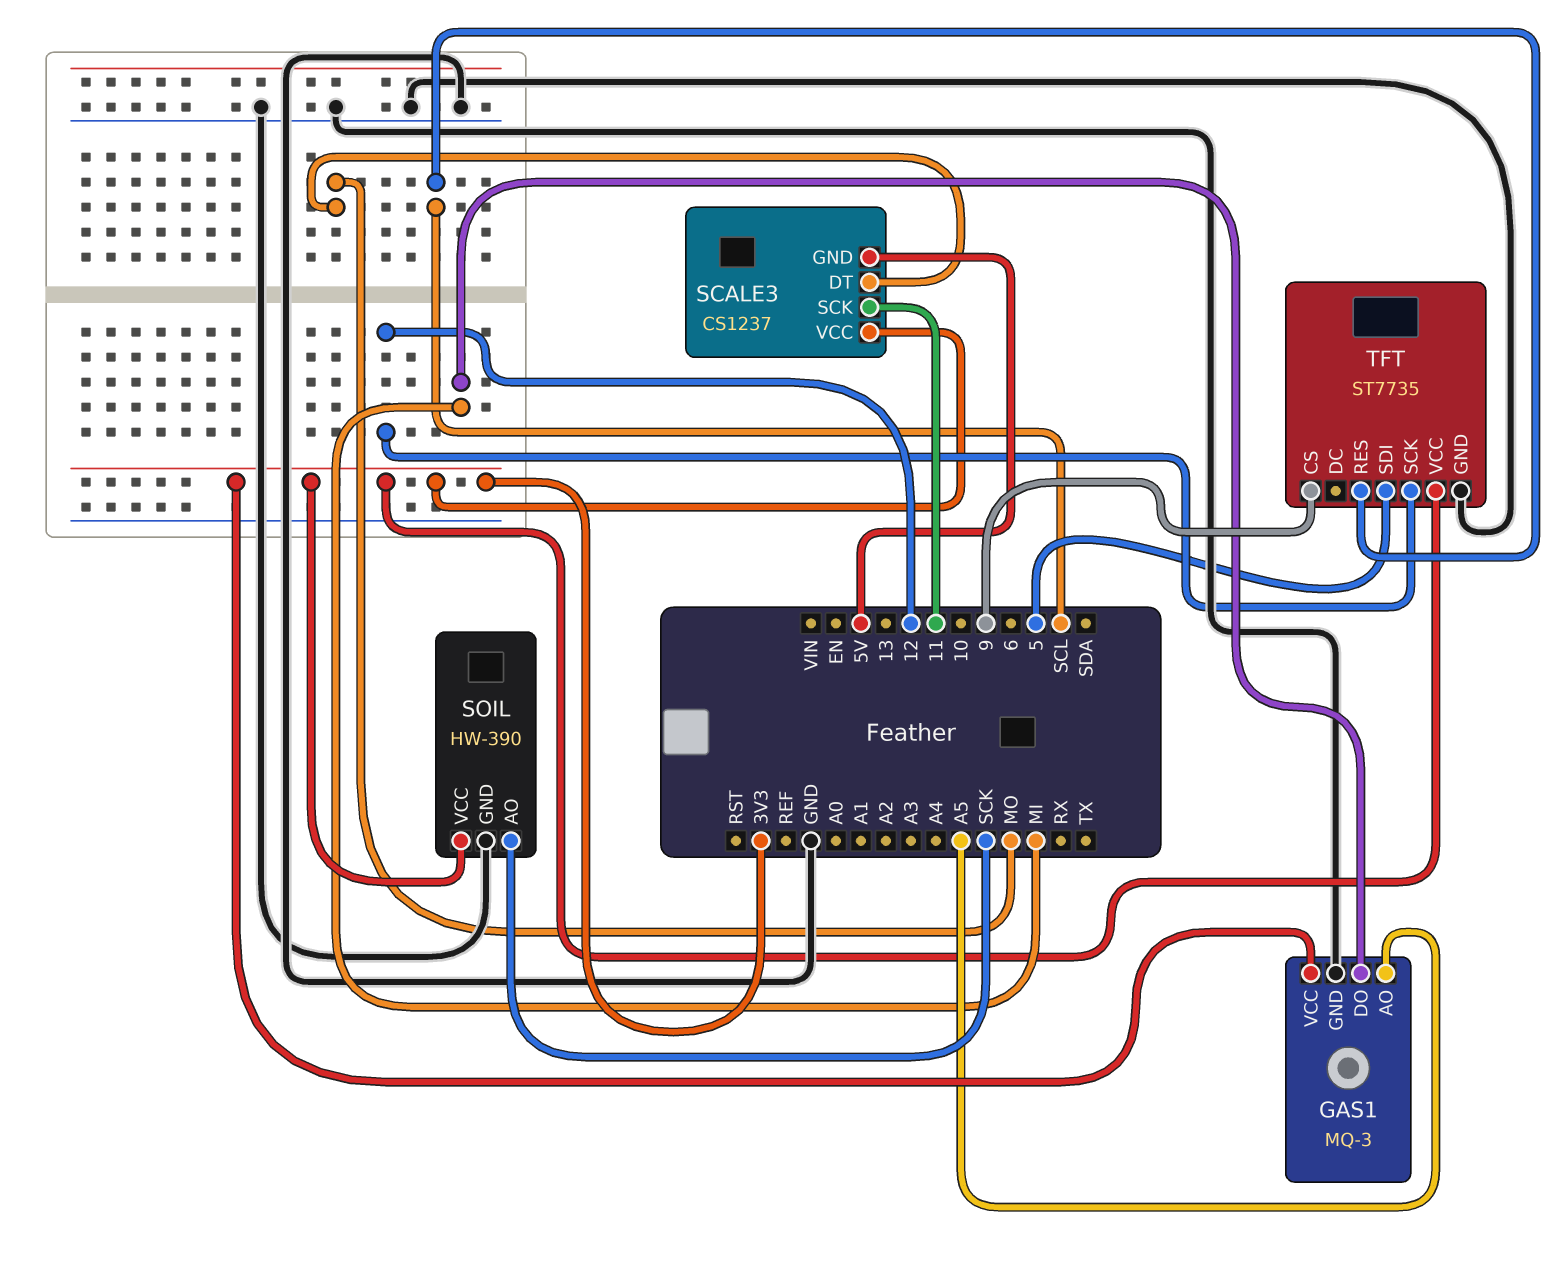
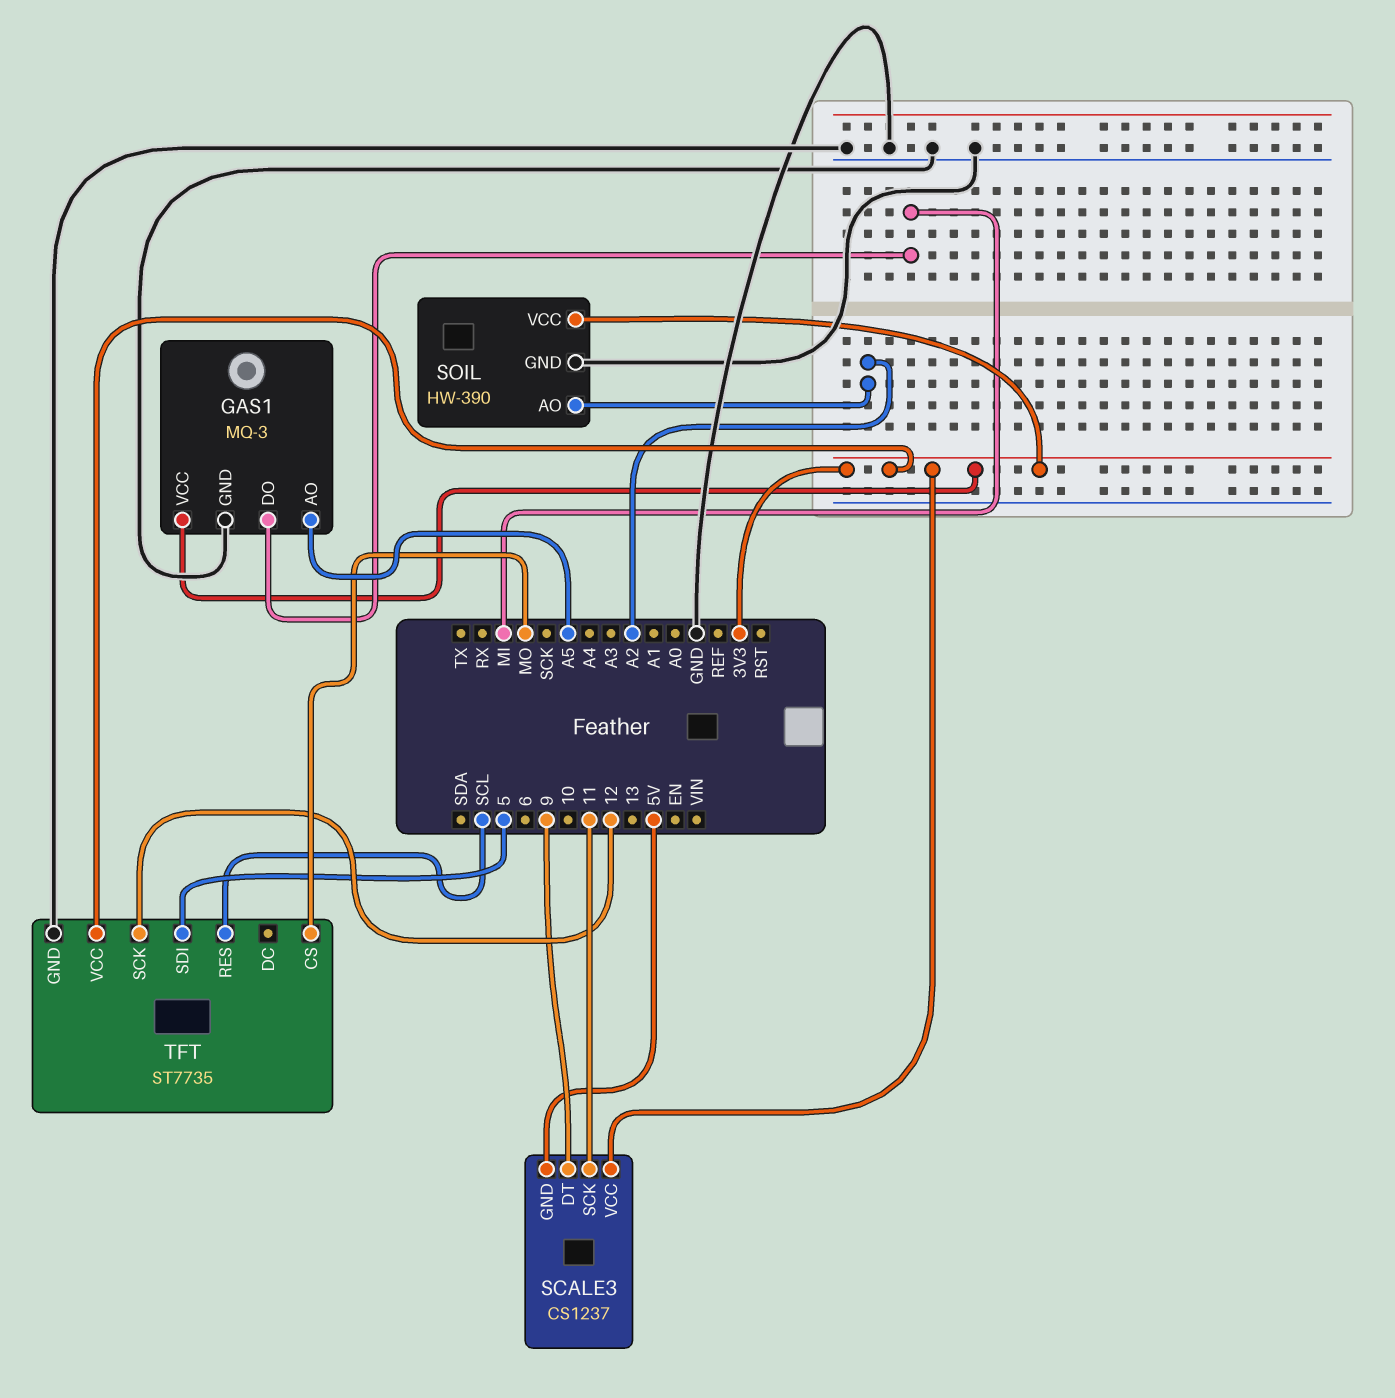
SCALE3 pin DT: MO -> 9
SOIL pin AO: SCK -> A2
TFT pin CS: 9 -> MO

